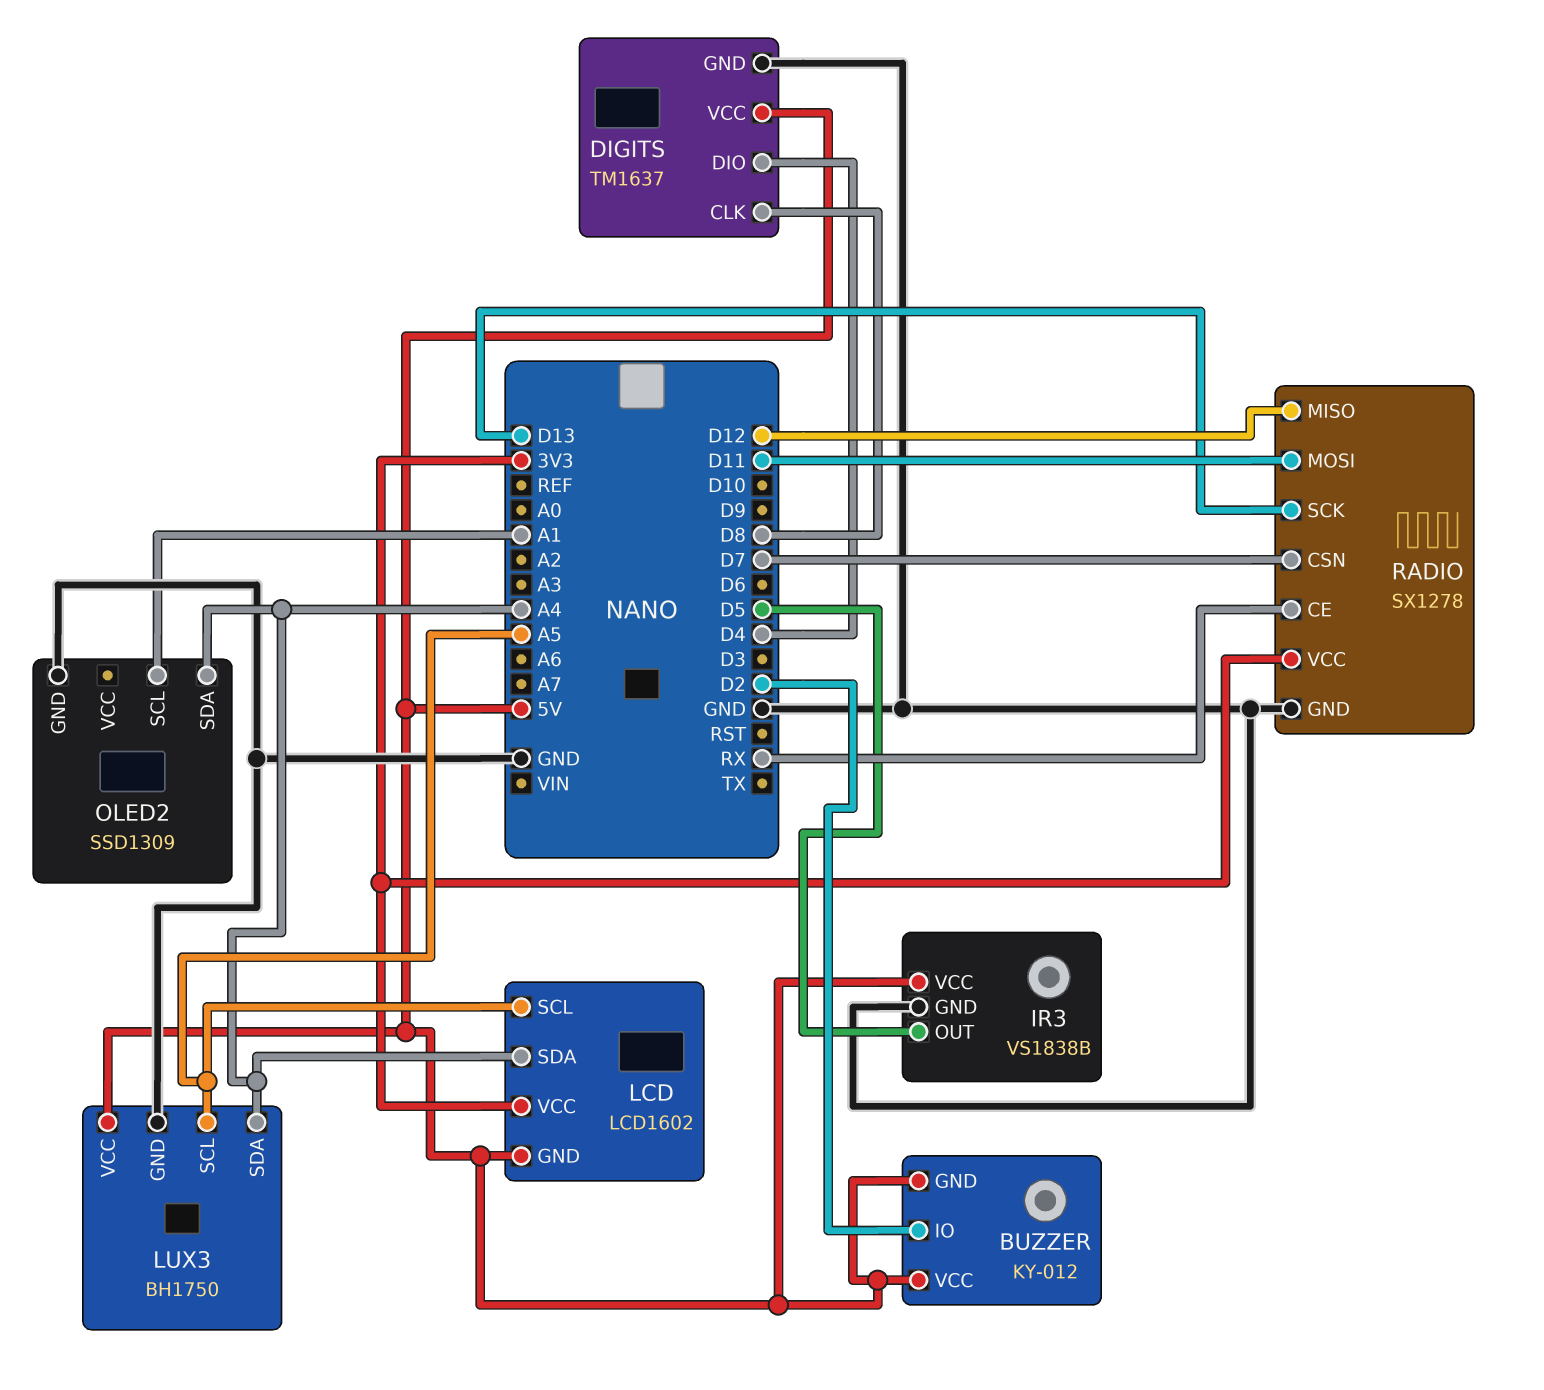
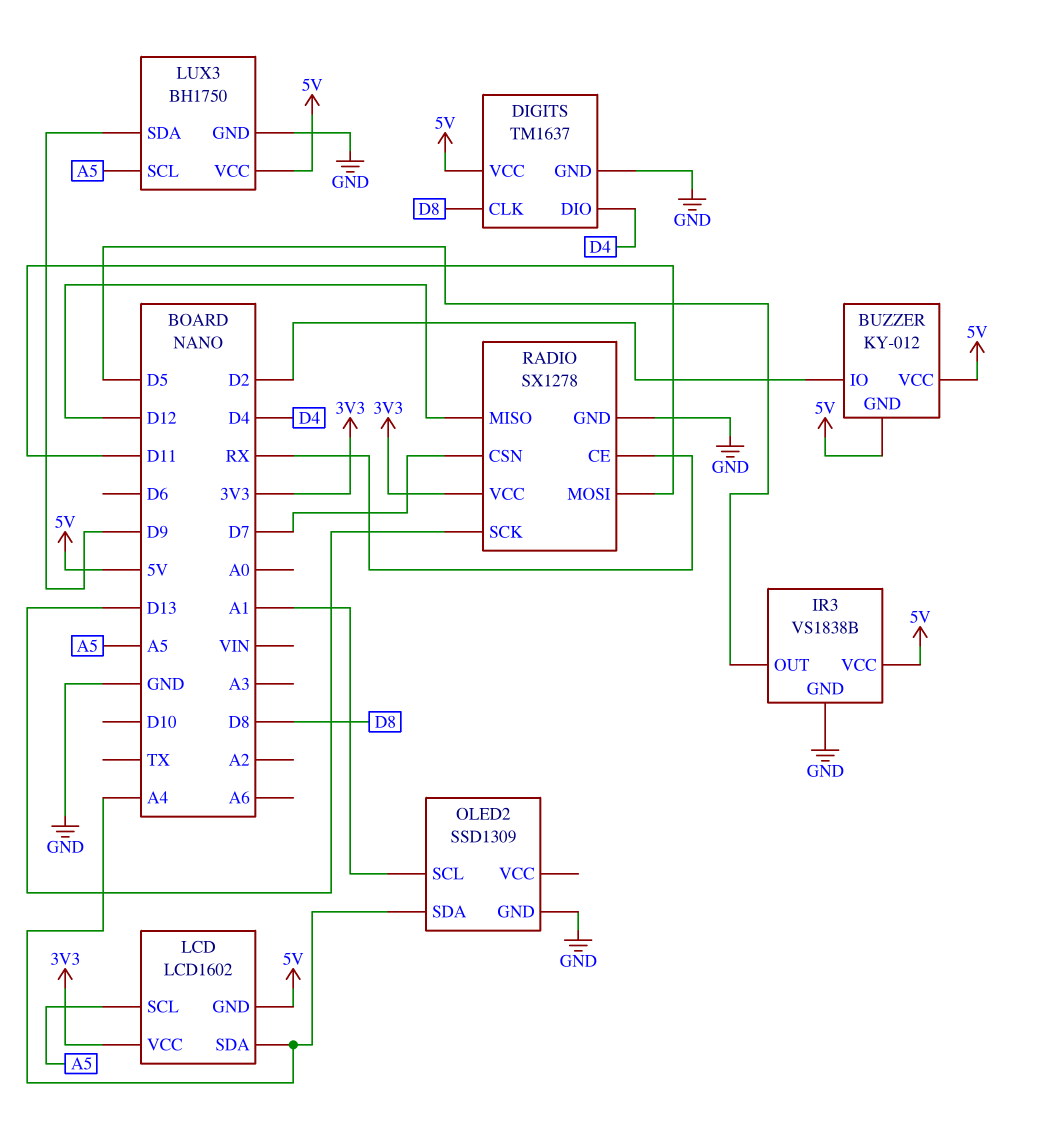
LUX3 pin SDA: A4 -> D9

